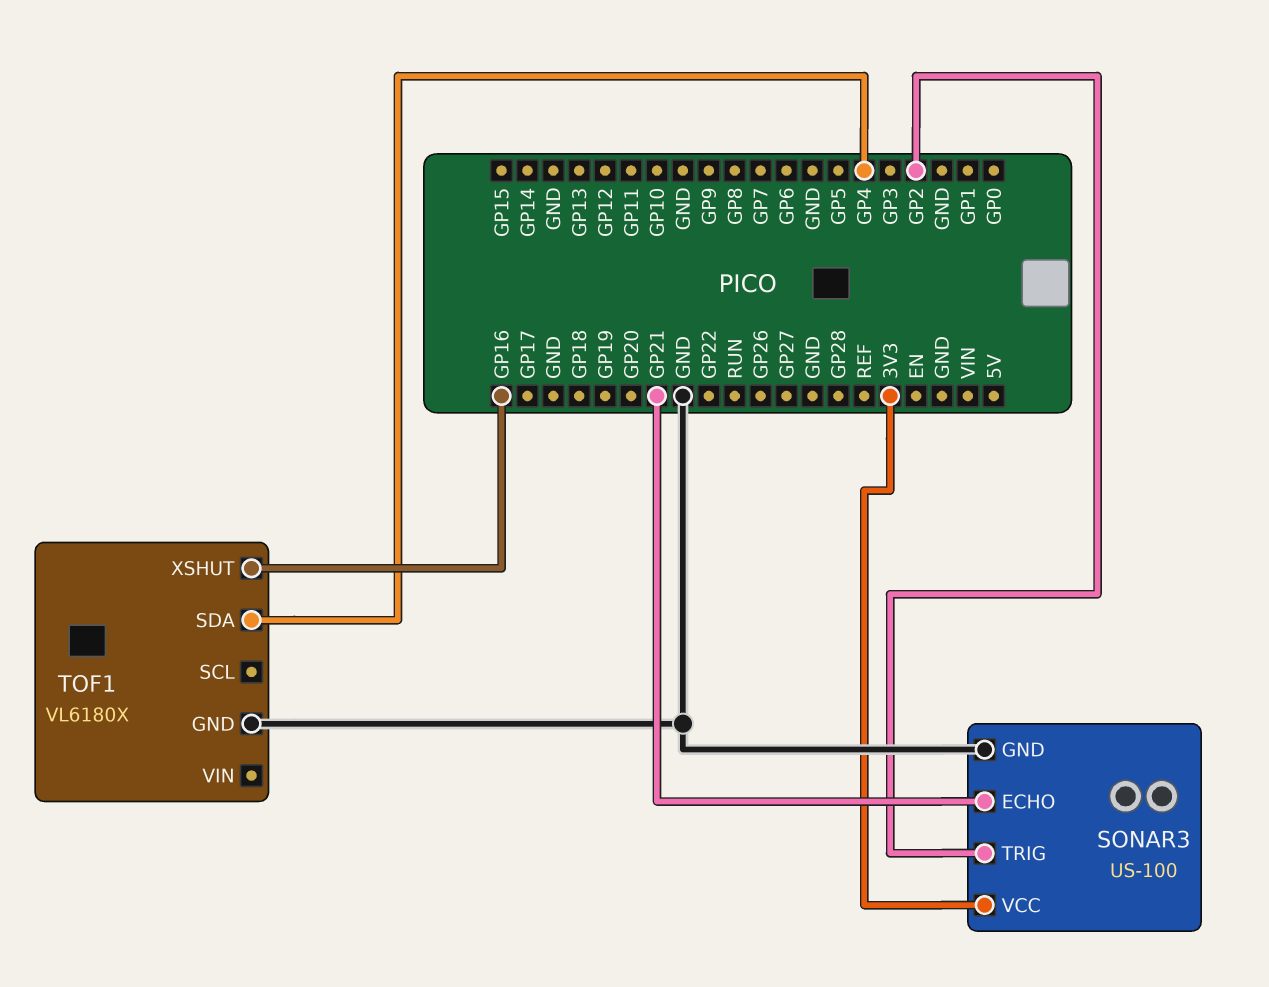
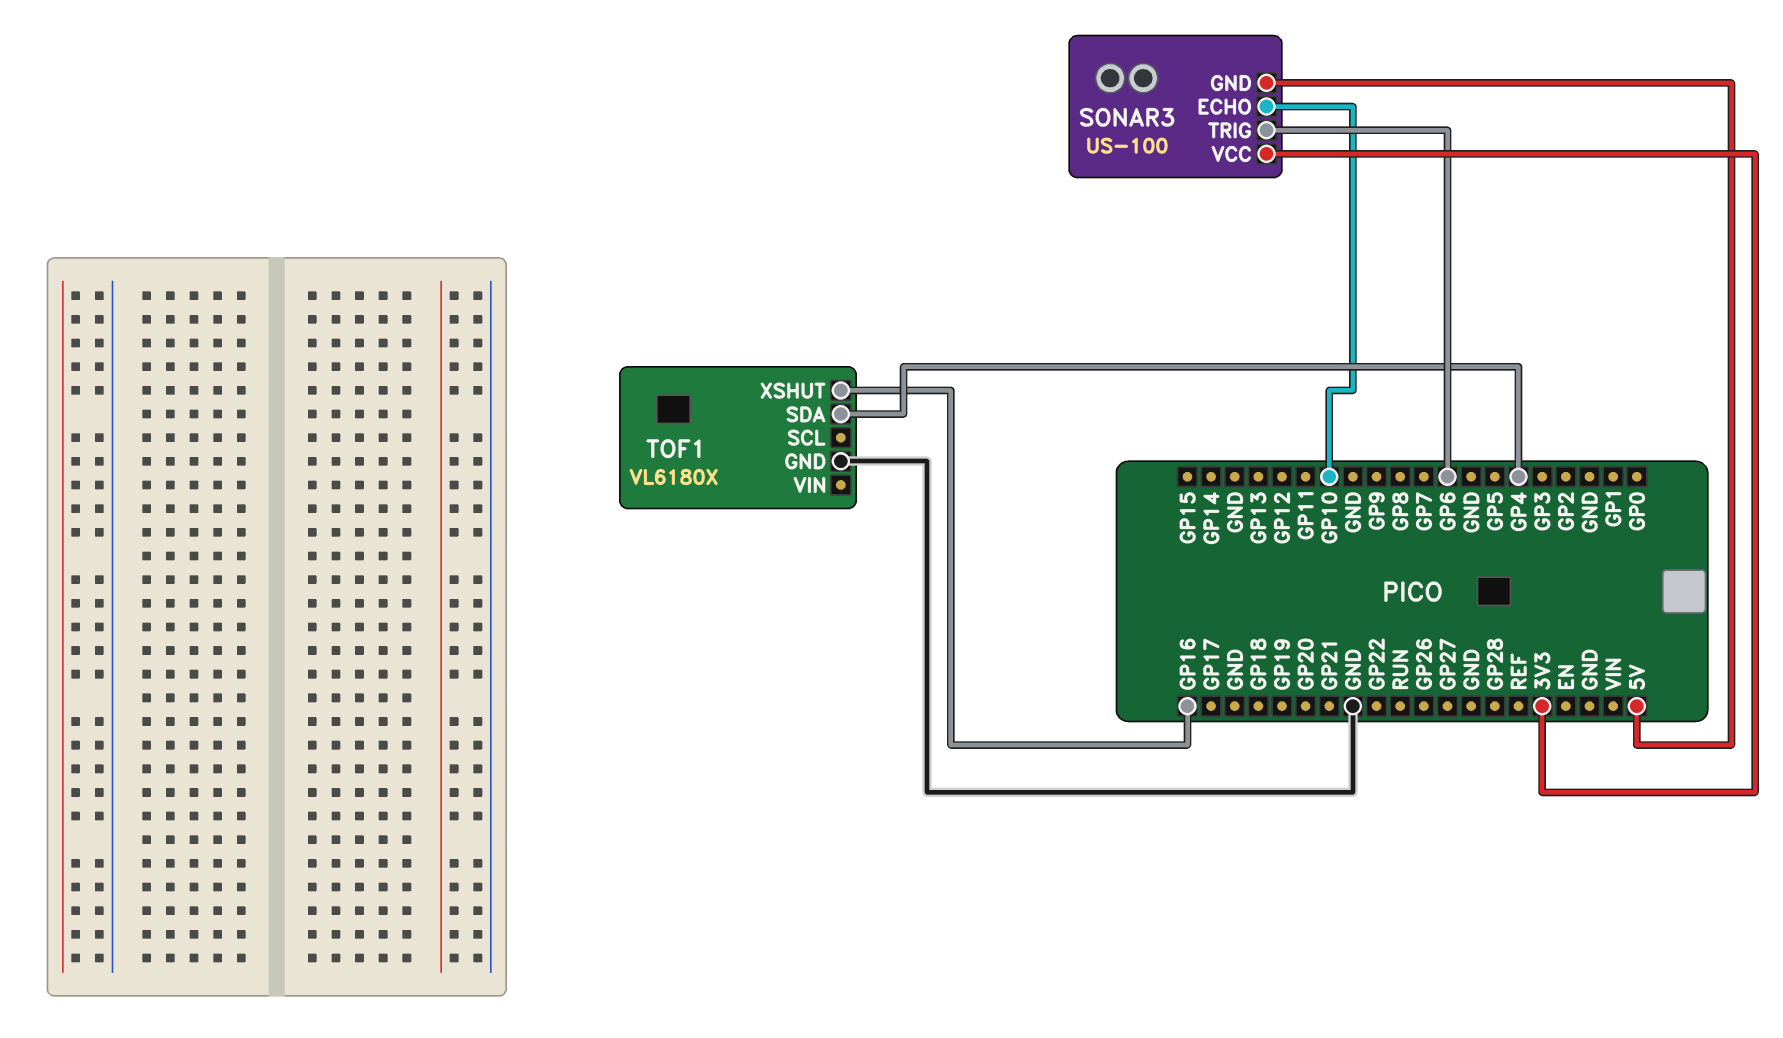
SONAR3 pin ECHO: GP21 -> GP10
SONAR3 pin GND: GND -> 5V
SONAR3 pin TRIG: GP2 -> GP6

